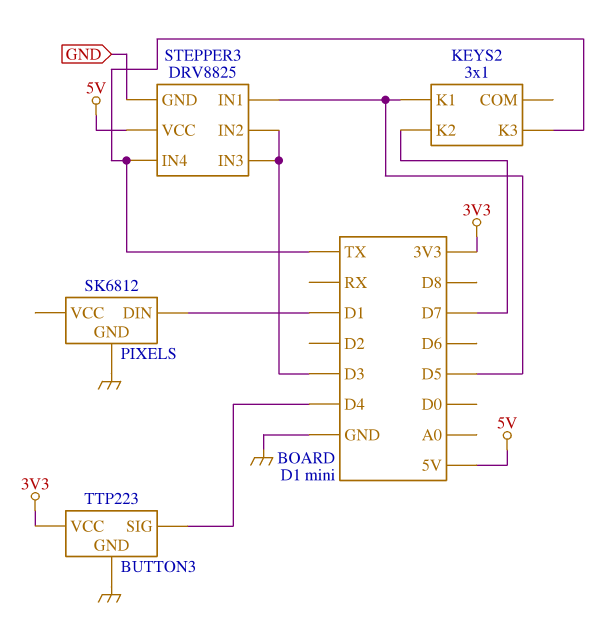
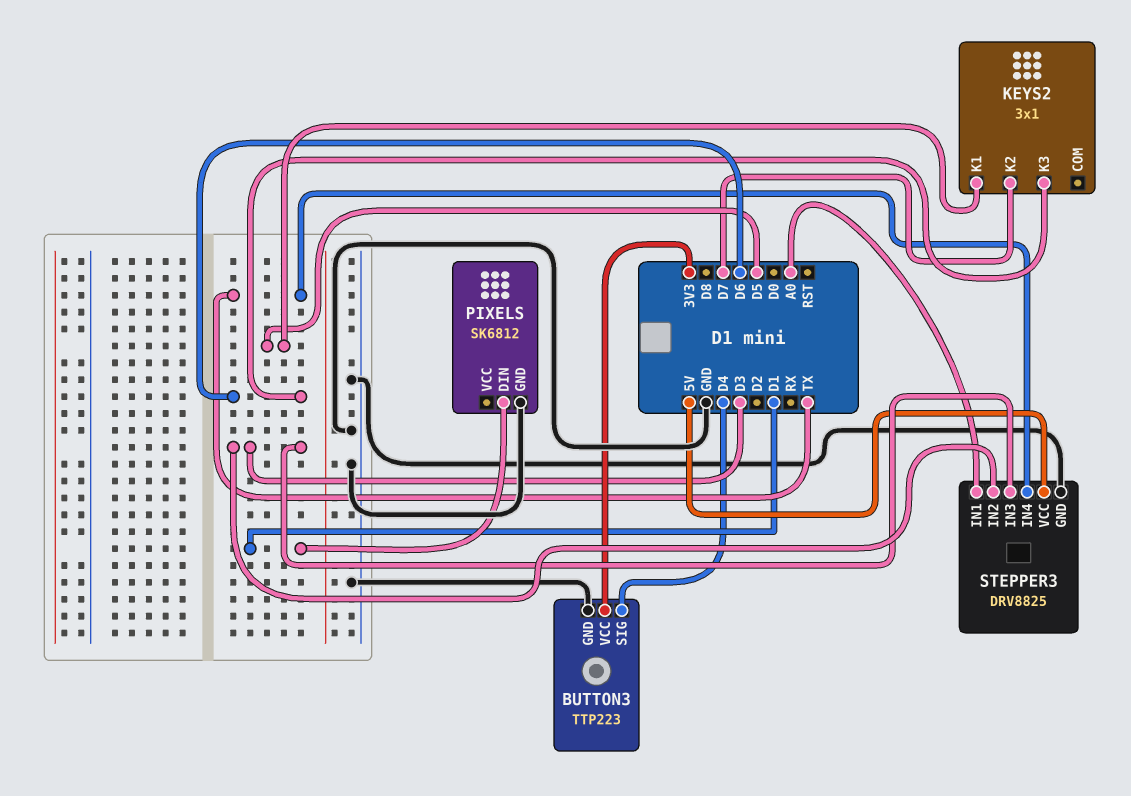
KEYS2 pin K3: TX -> D6
STEPPER3 pin IN1: D5 -> A0

